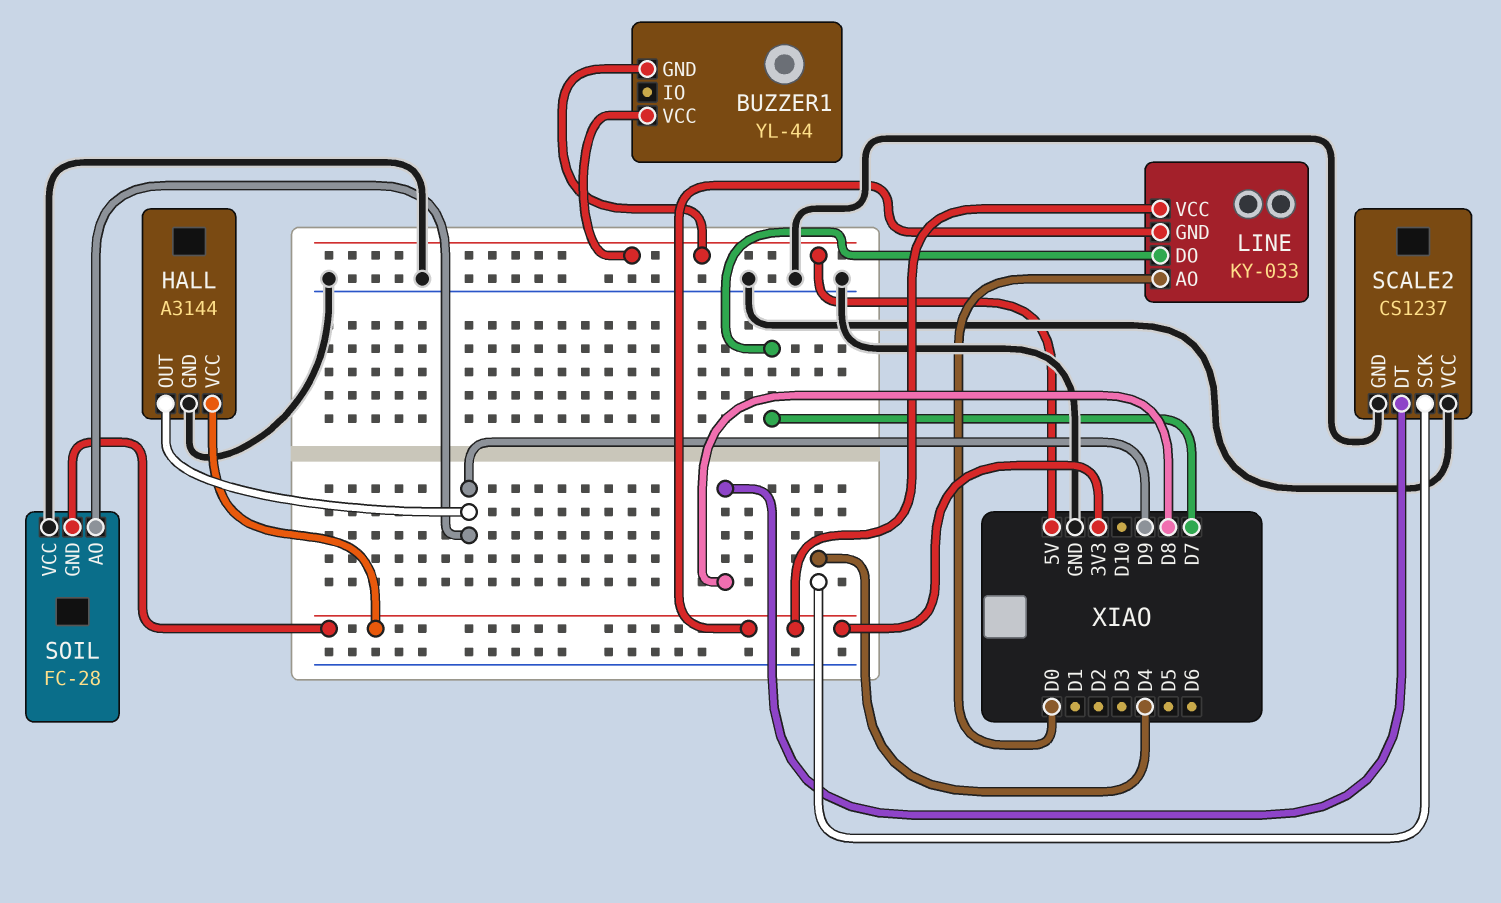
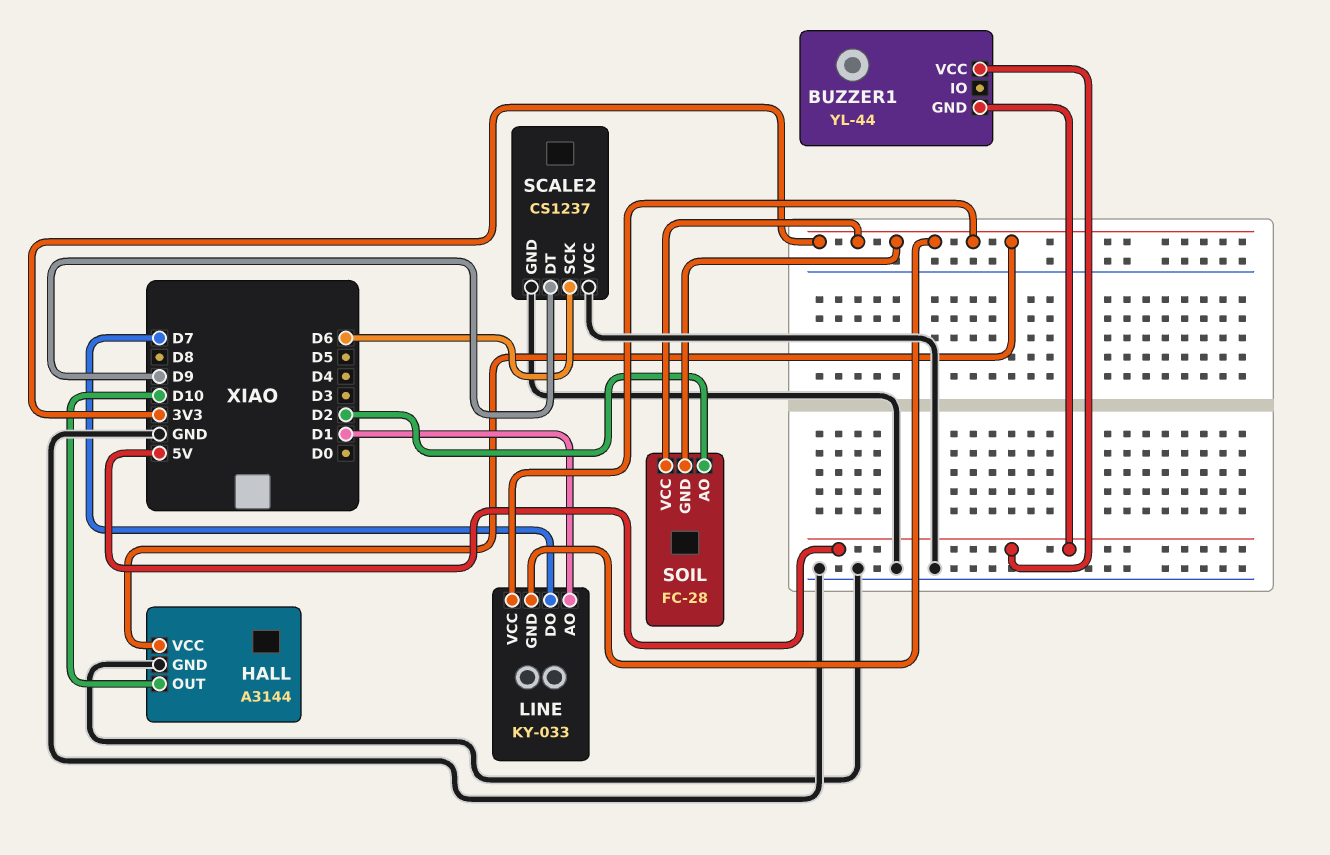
HALL pin OUT: D9 -> D10
LINE pin AO: D0 -> D1
SCALE2 pin DT: D8 -> D9
SCALE2 pin SCK: D4 -> D6
SOIL pin AO: D9 -> D2
SOIL pin VCC: GND -> 3V3

